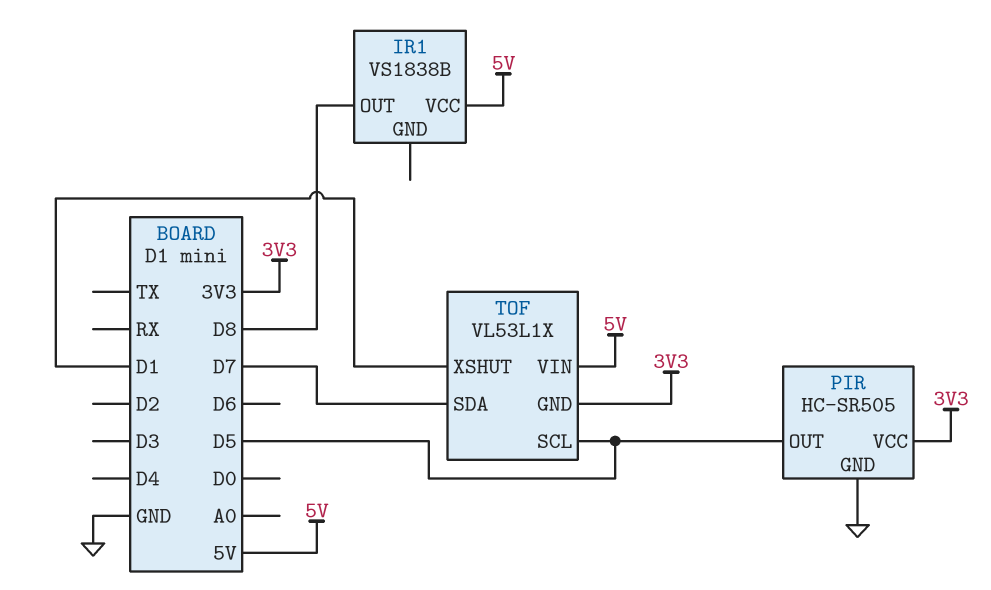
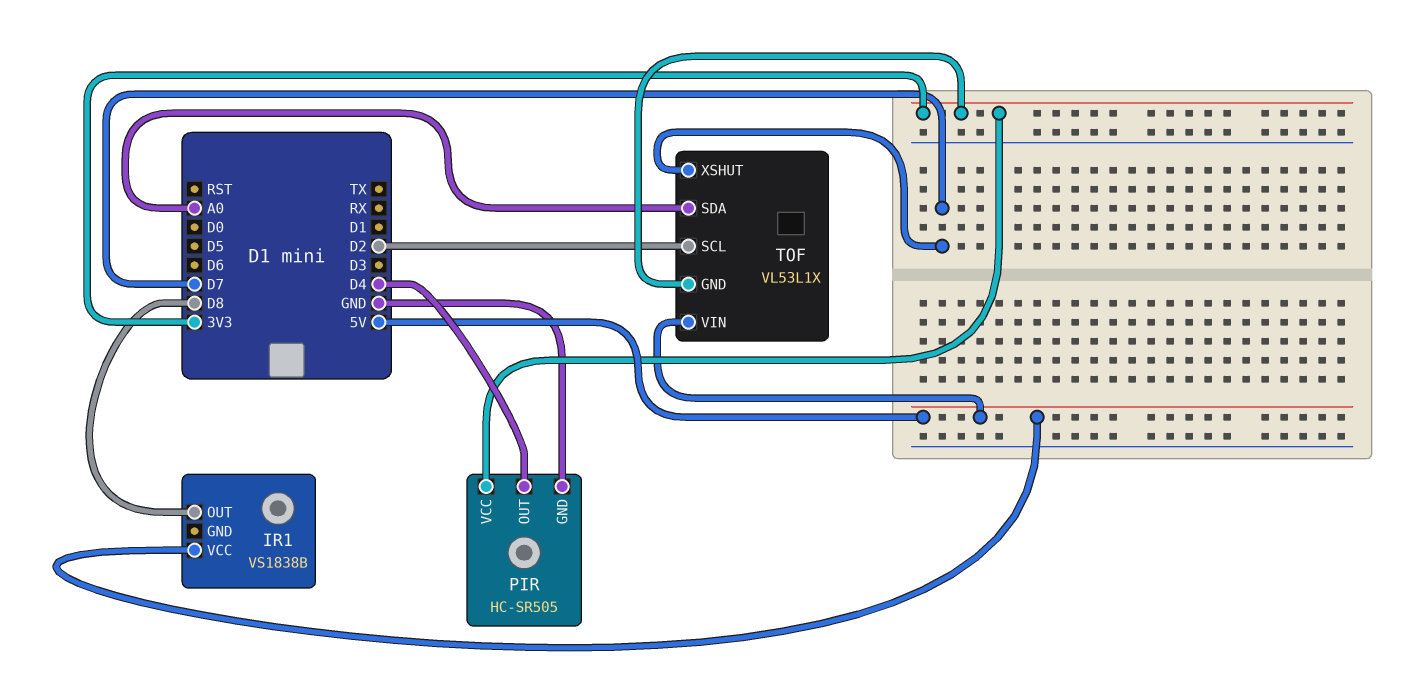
PIR pin OUT: D5 -> D4
TOF pin SCL: D5 -> D2
TOF pin SDA: D7 -> A0
TOF pin XSHUT: D1 -> D7

